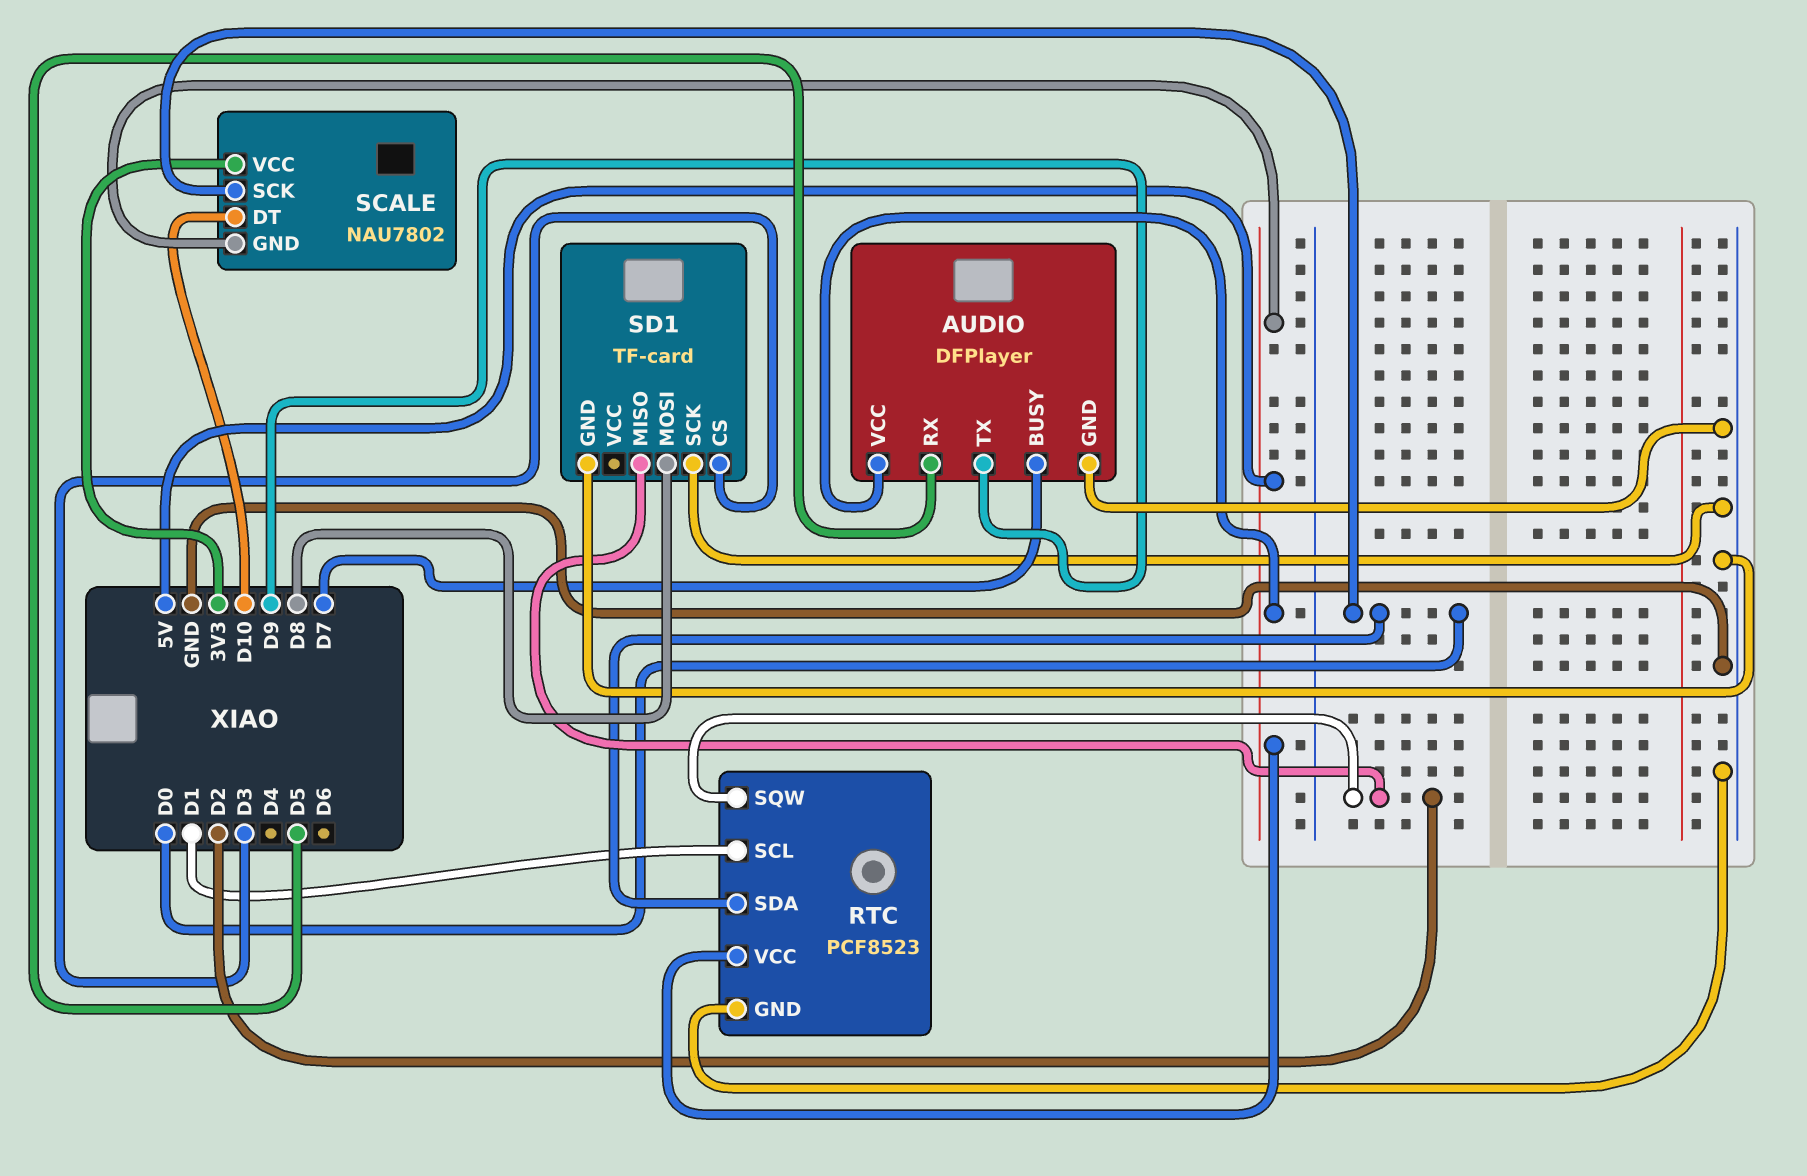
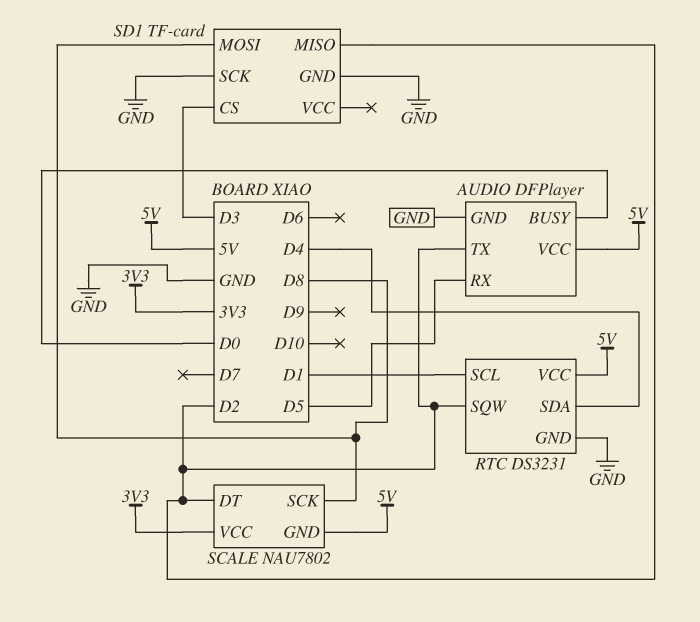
AUDIO pin BUSY: D7 -> D0
AUDIO pin TX: D9 -> D2
RTC: PCF8523 -> DS3231
RTC pin SDA: D0 -> D4
SCALE pin DT: D10 -> D2
SCALE pin SCK: D0 -> D8

